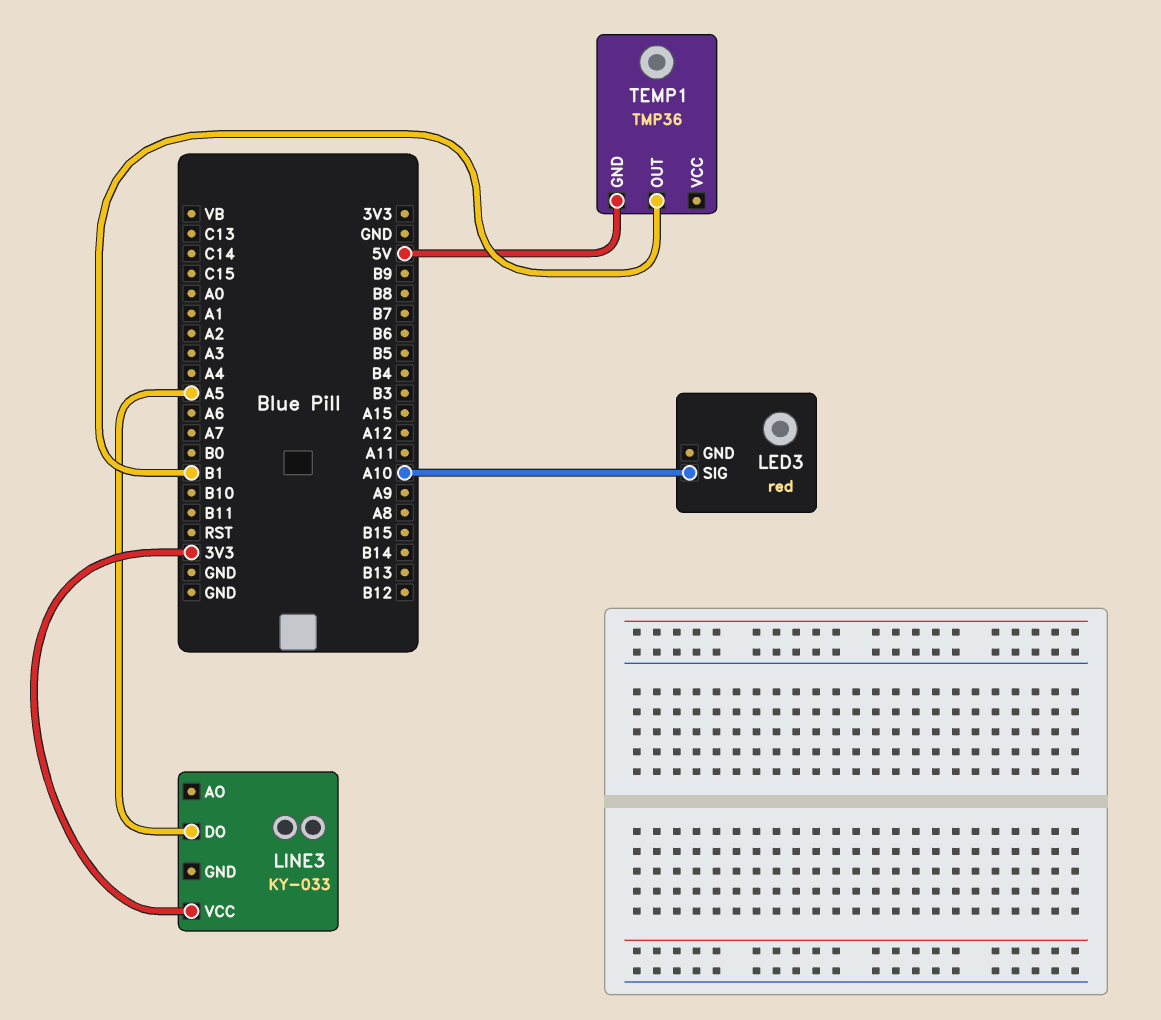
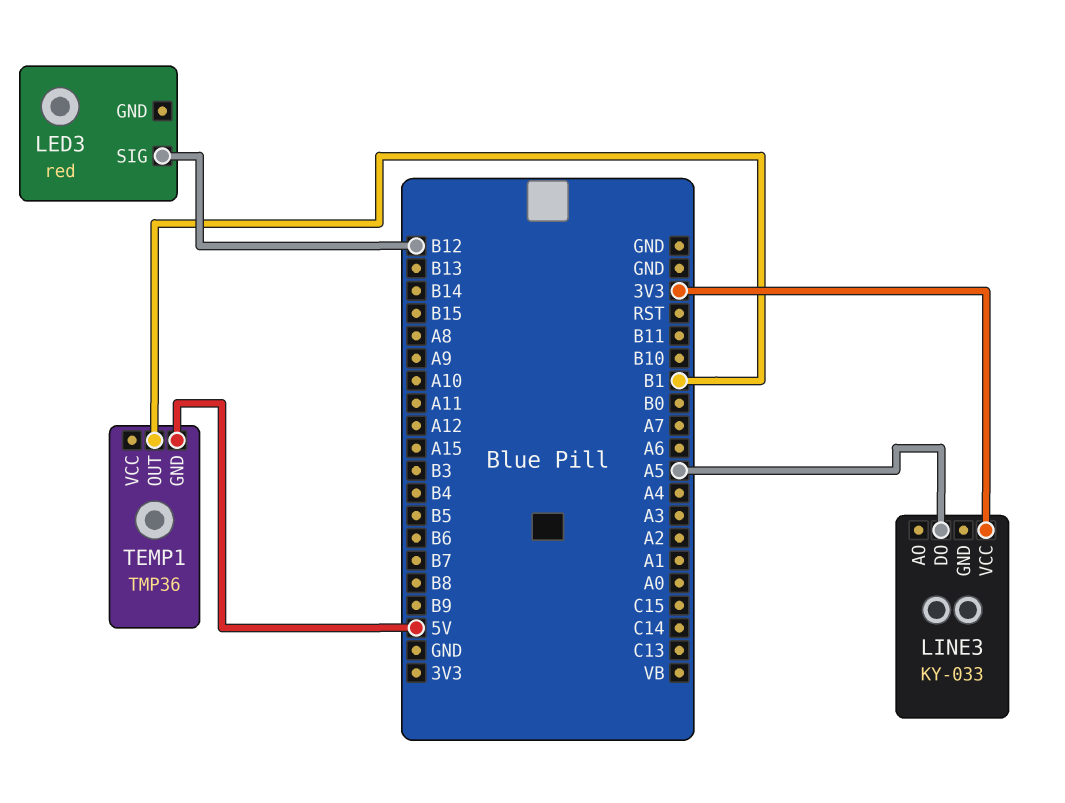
LED3 pin SIG: A10 -> B12

